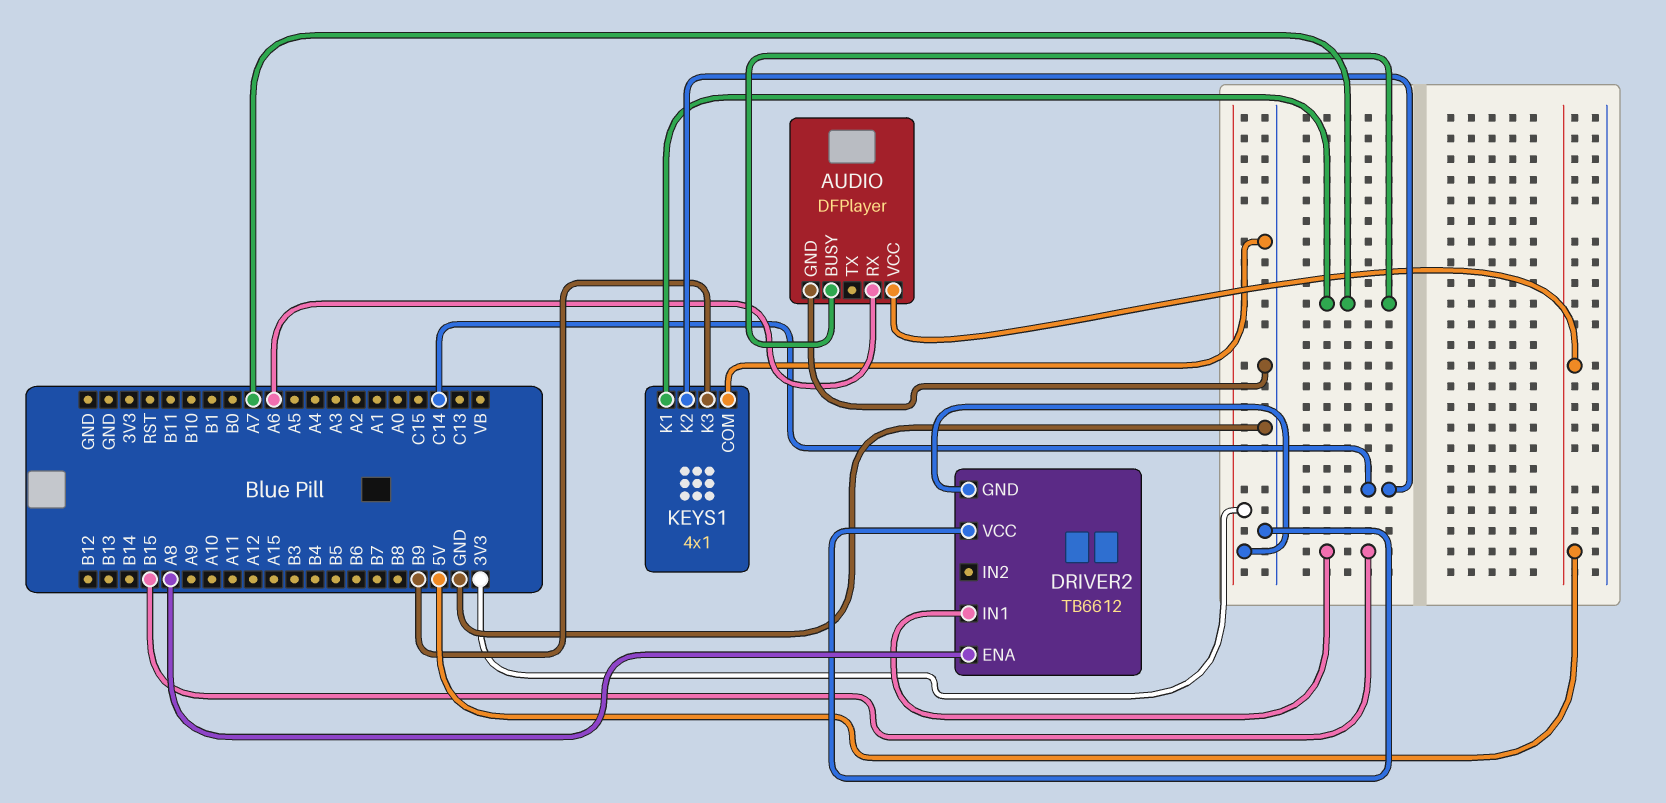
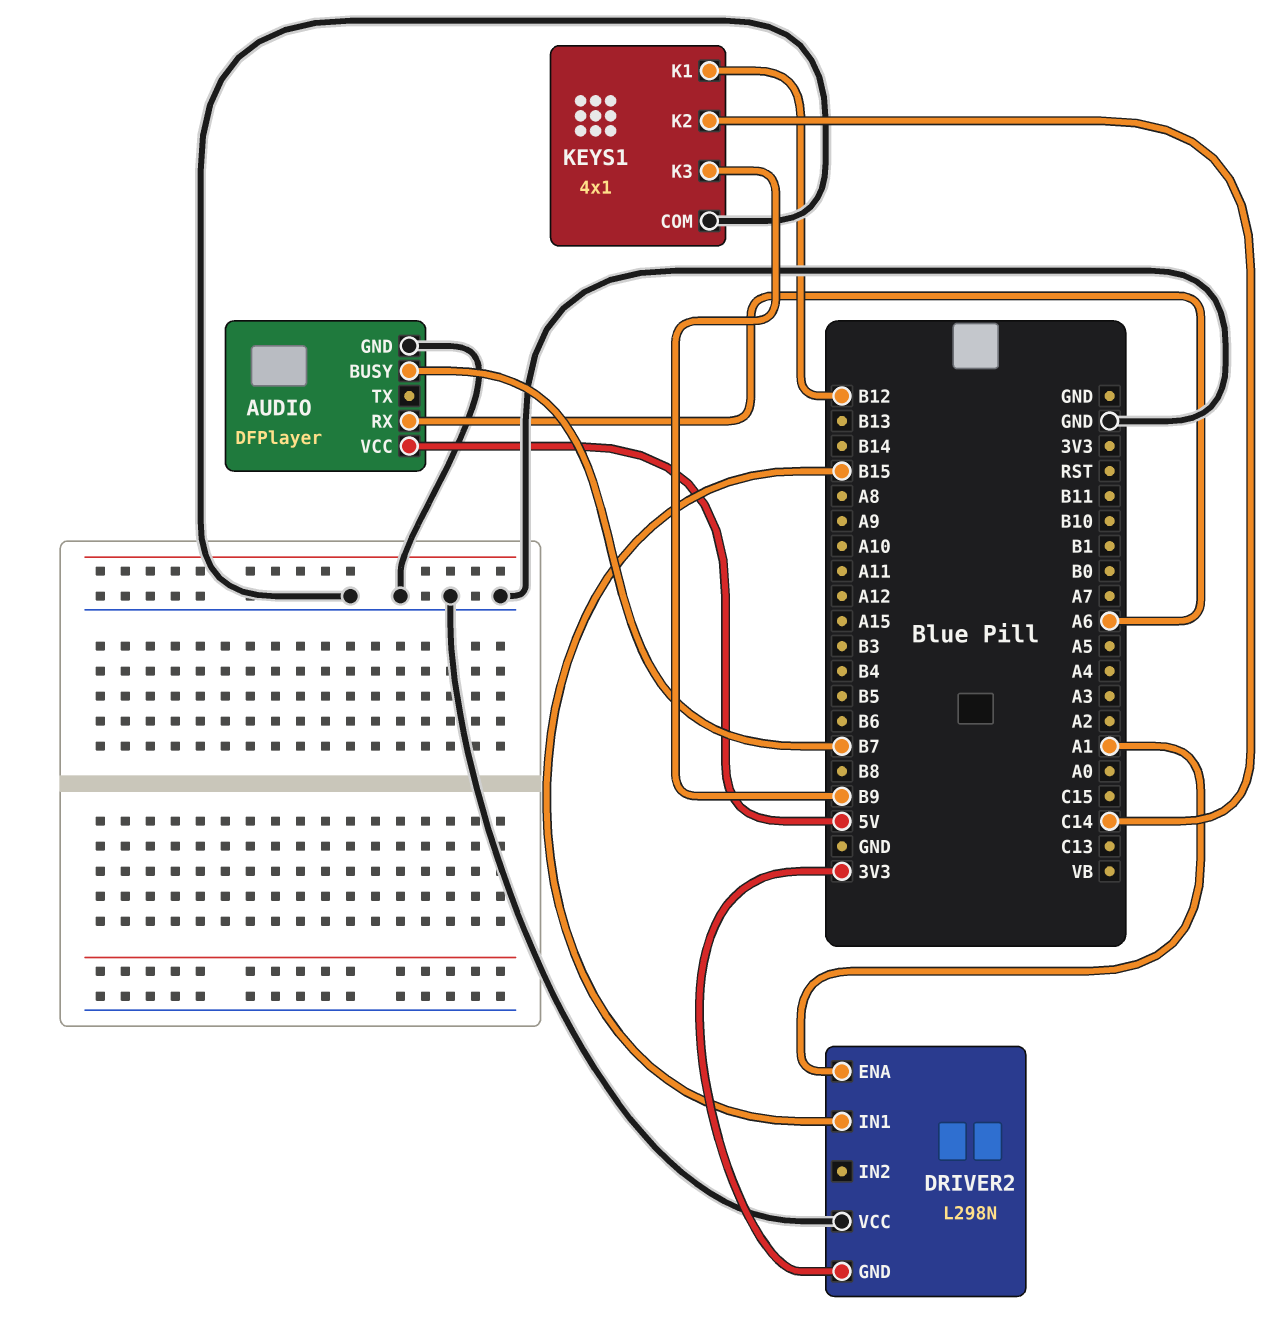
AUDIO pin BUSY: A7 -> B7
DRIVER2: TB6612 -> L298N
DRIVER2 pin ENA: A8 -> A1
KEYS1 pin K1: A7 -> B12

